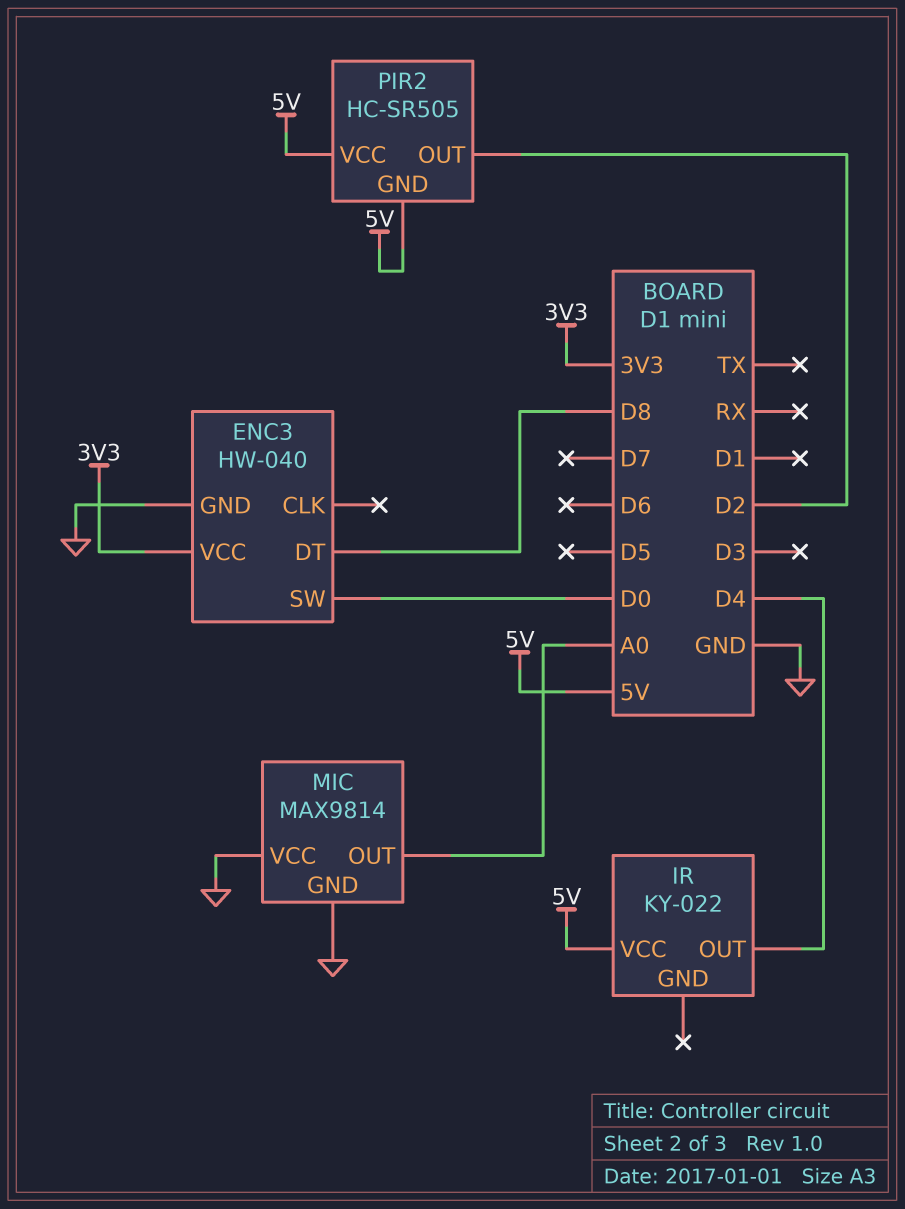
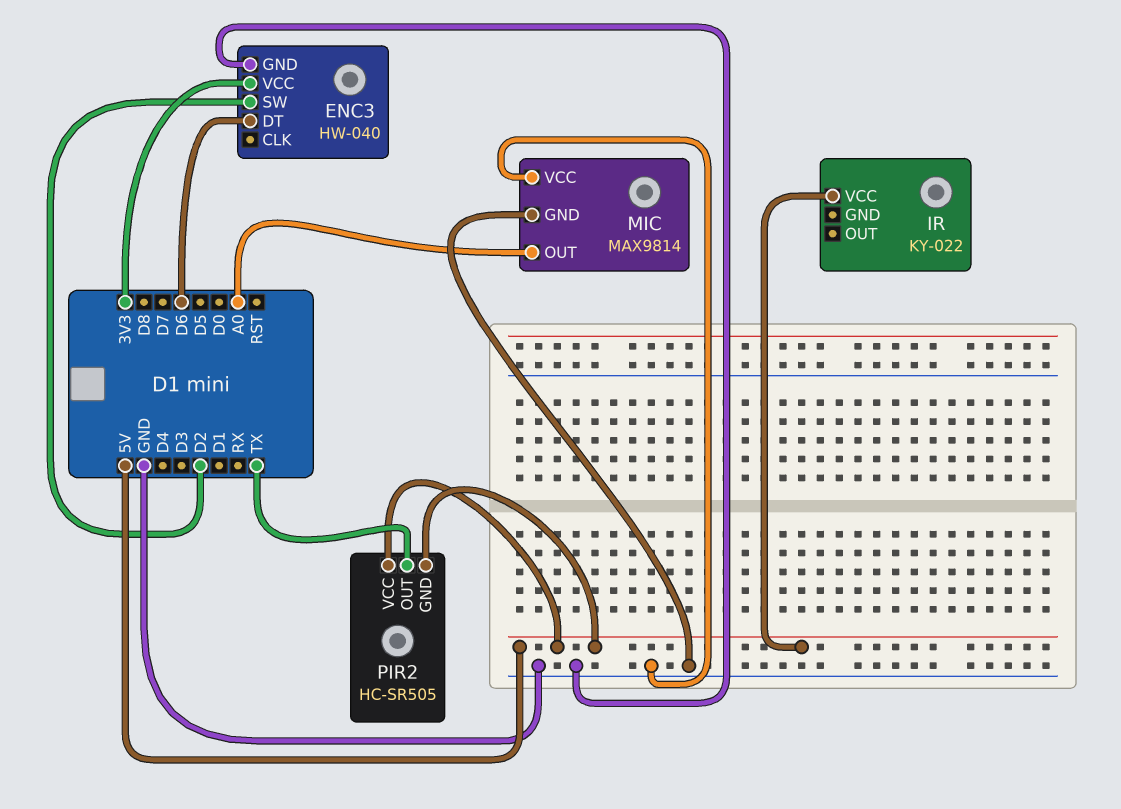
ENC3 pin DT: D8 -> D6
ENC3 pin SW: D0 -> D2
IR pin OUT: D4 -> none
PIR2 pin OUT: D2 -> TX

